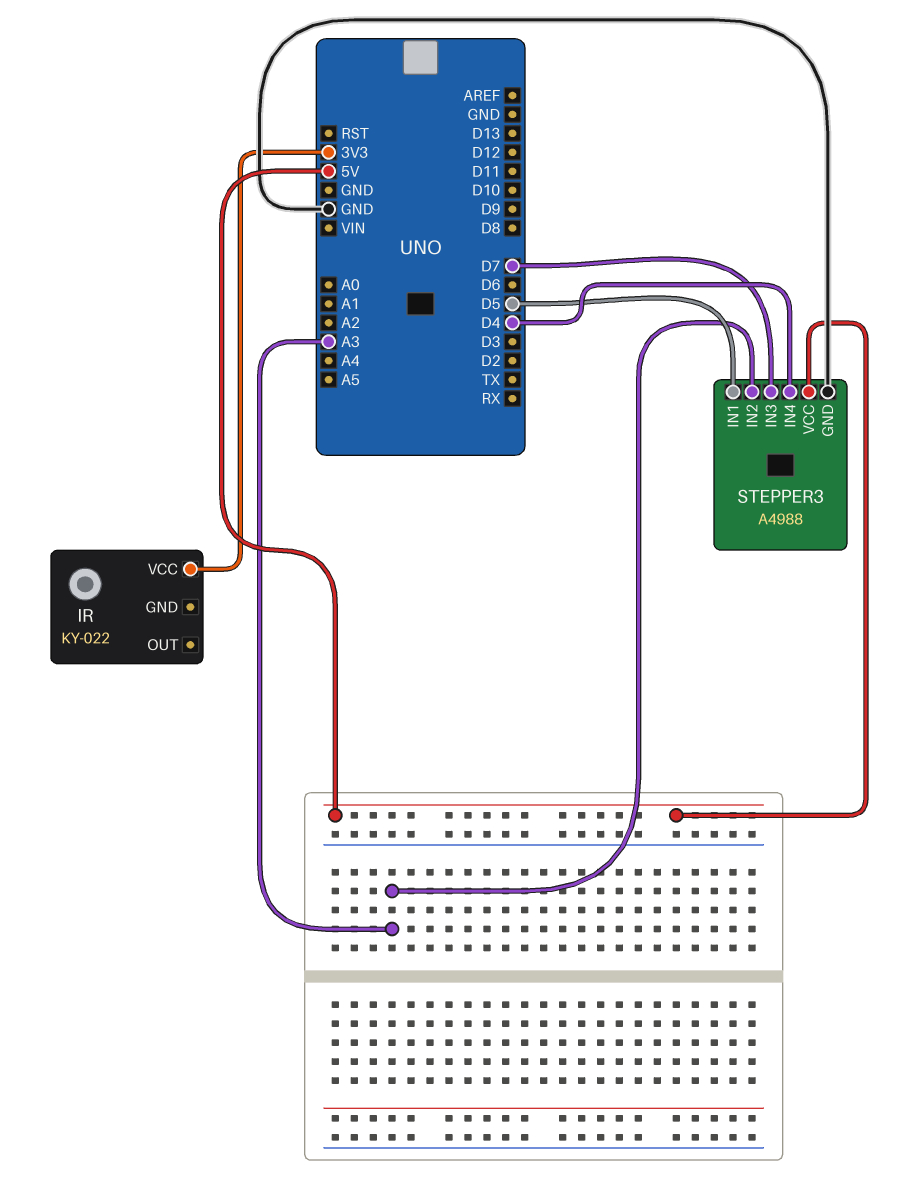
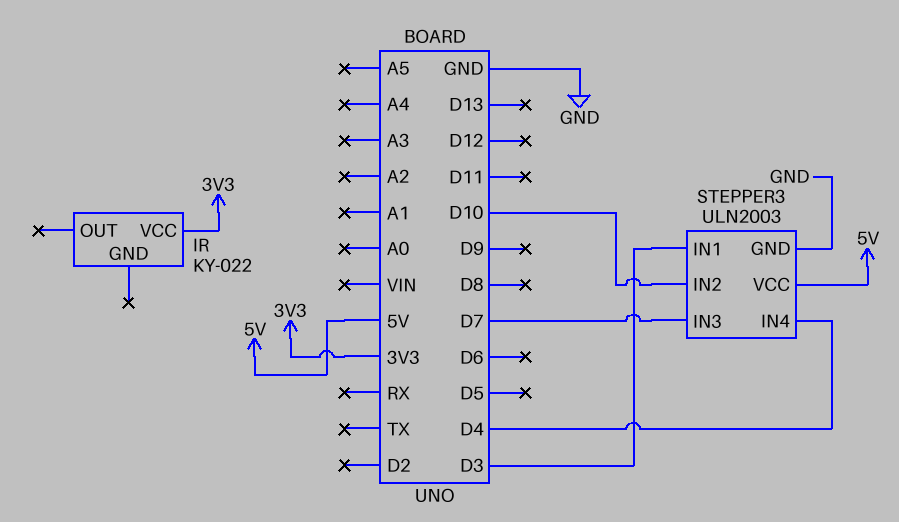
STEPPER3: A4988 -> ULN2003
STEPPER3 pin IN1: D5 -> D3
STEPPER3 pin IN2: A3 -> D10

